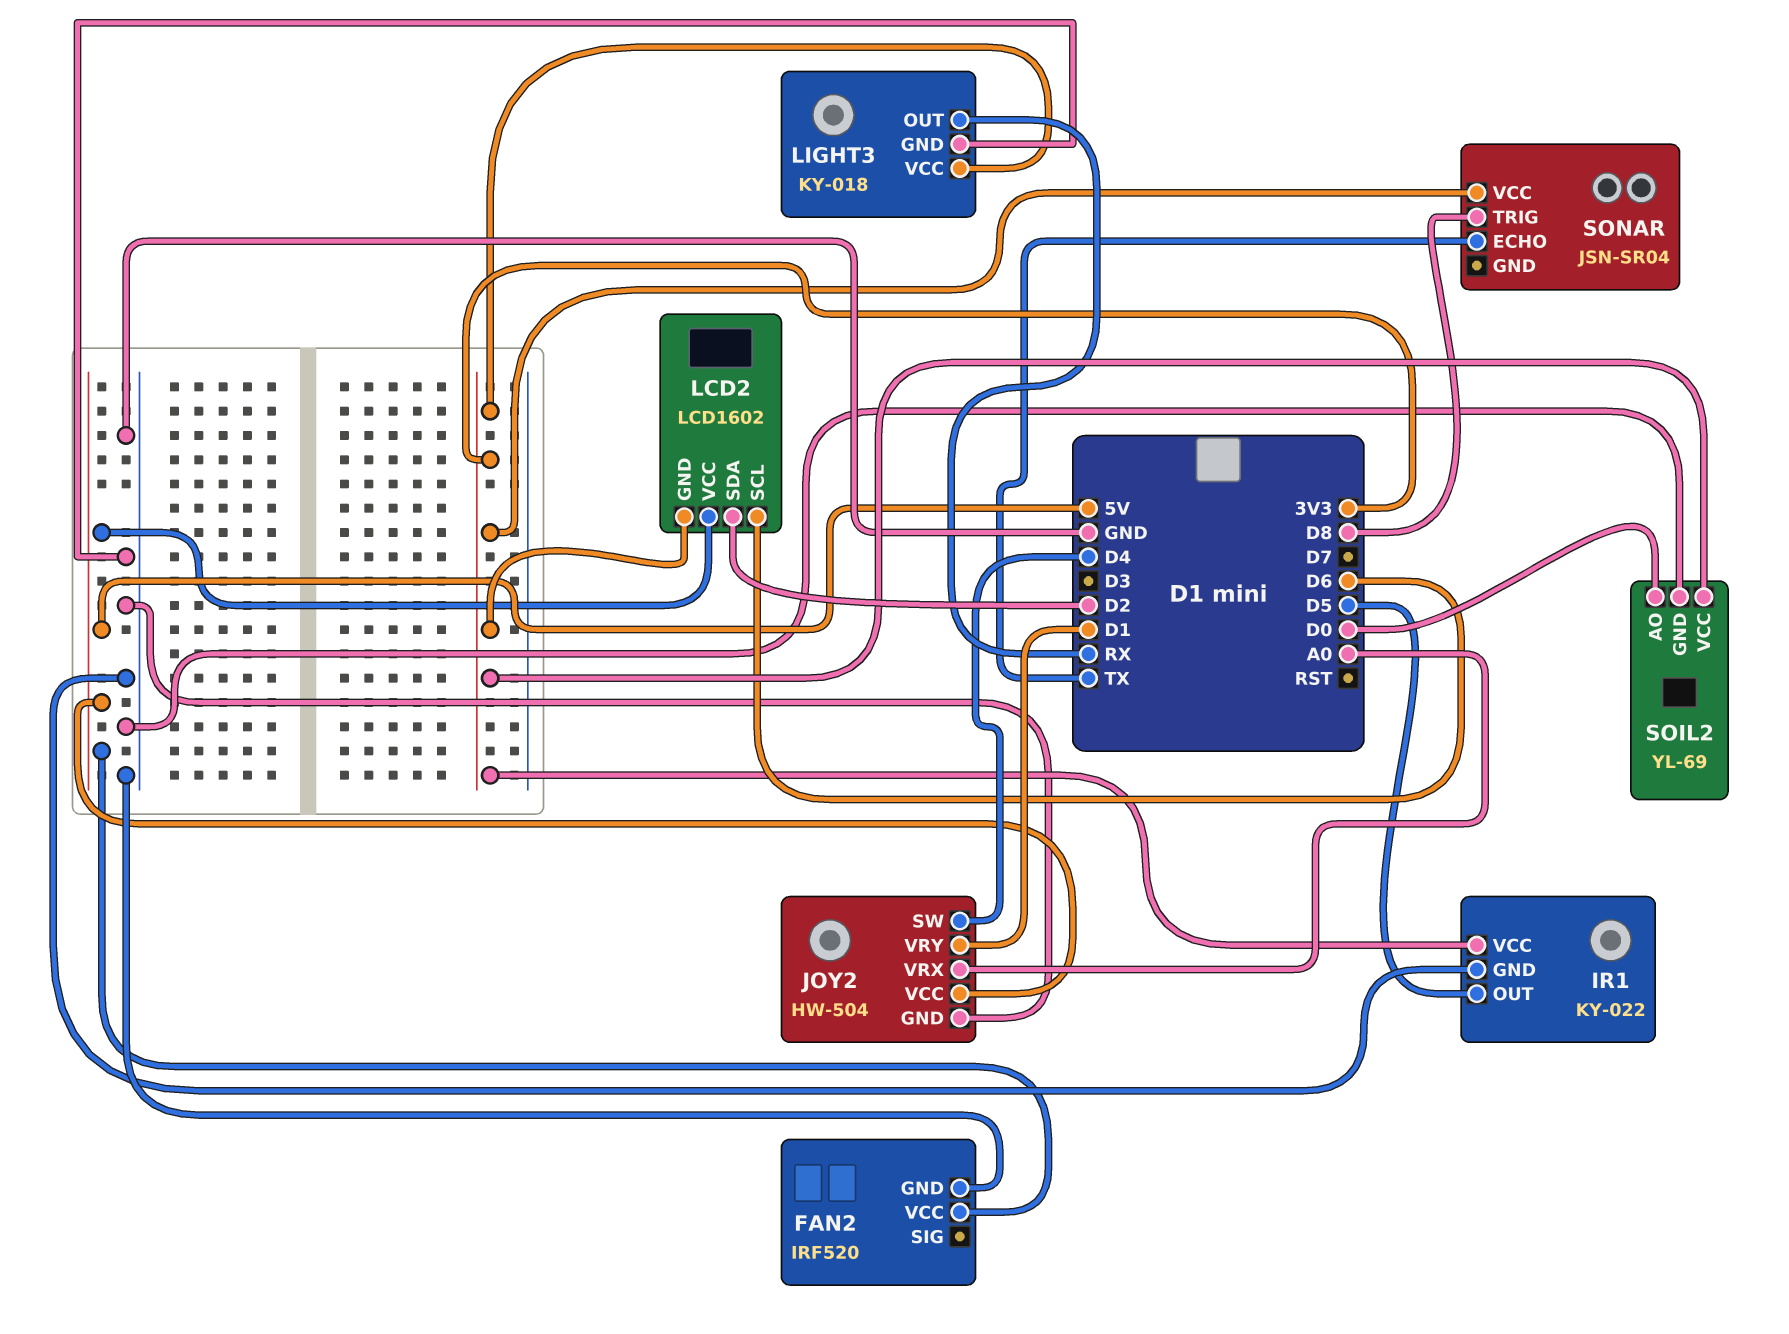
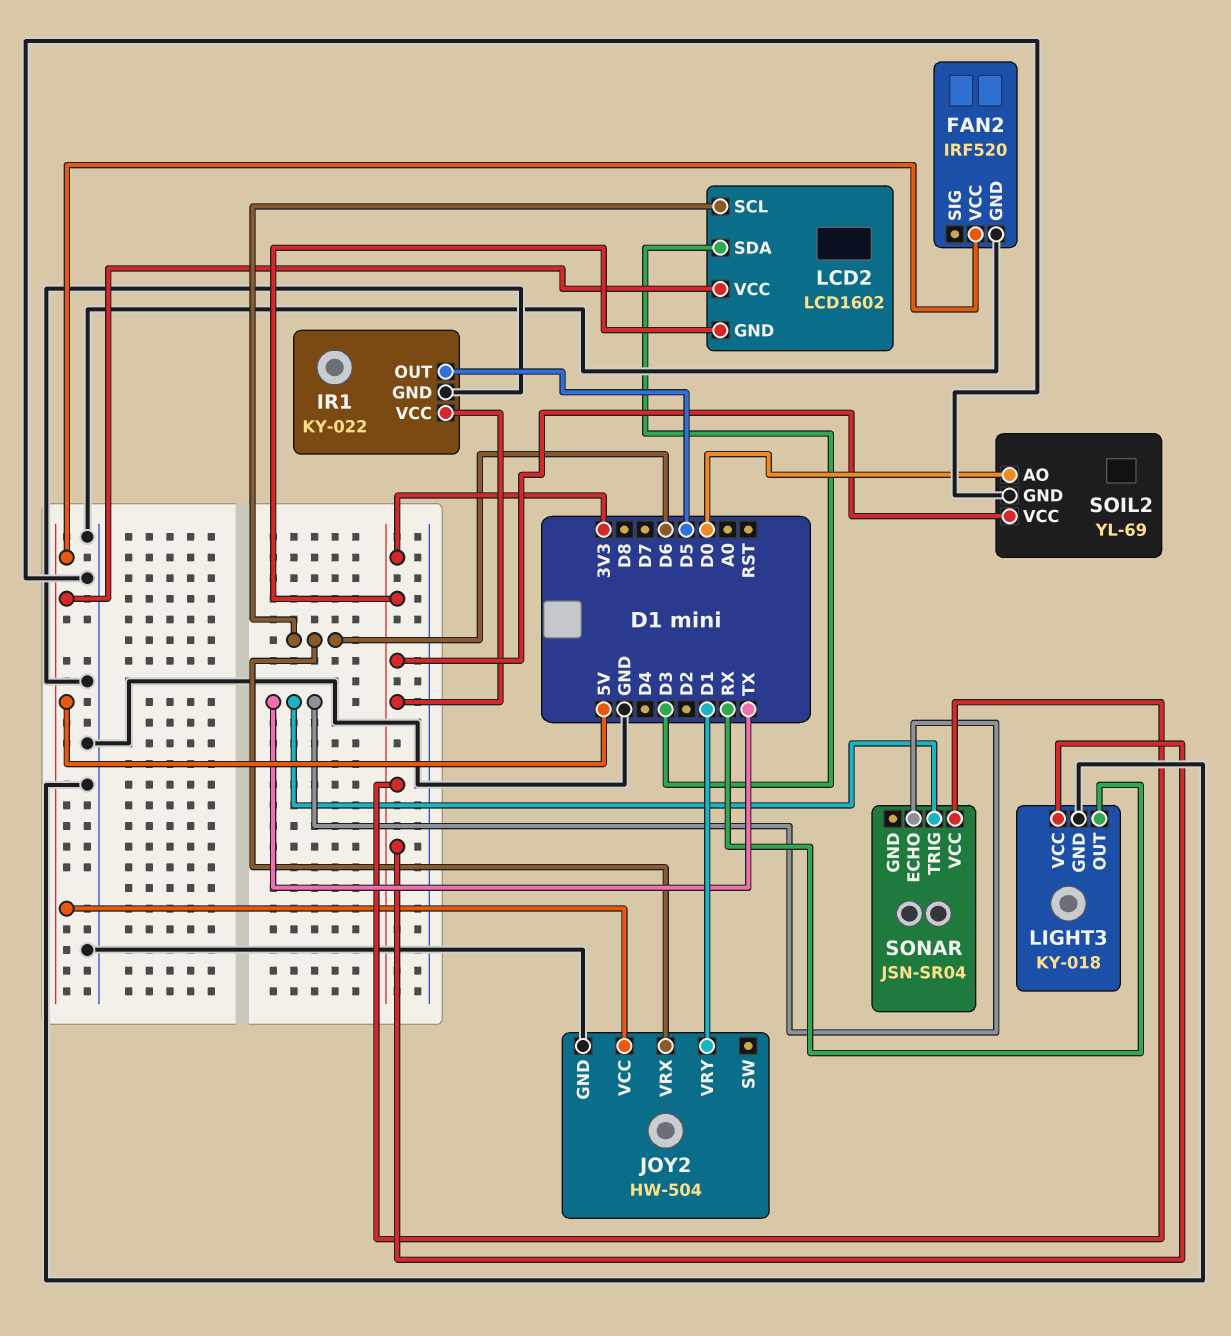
JOY2 pin SW: D4 -> none
JOY2 pin VRX: A0 -> D6
LCD2 pin SDA: D2 -> D3
SONAR pin TRIG: D8 -> TX

